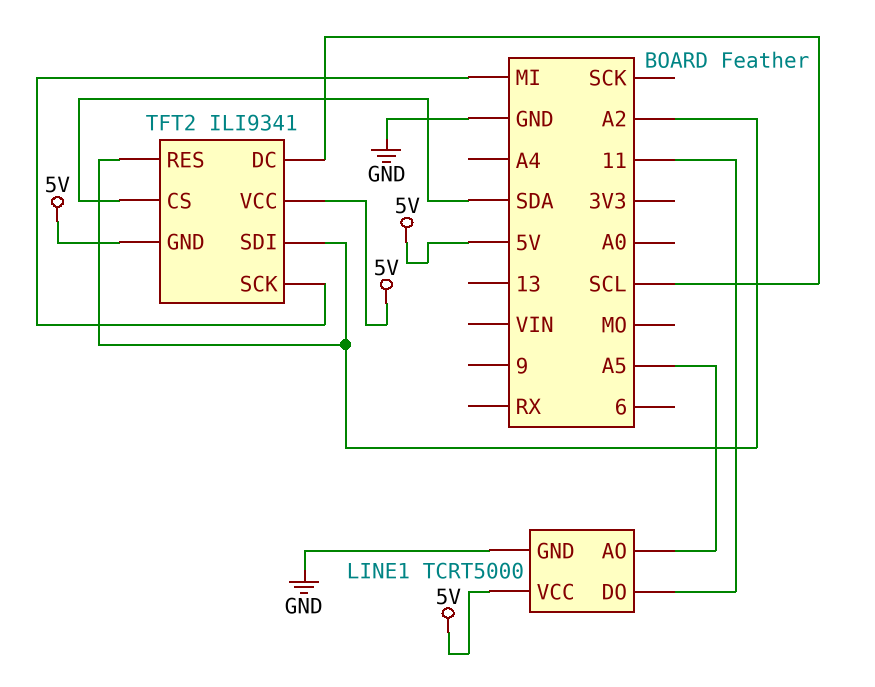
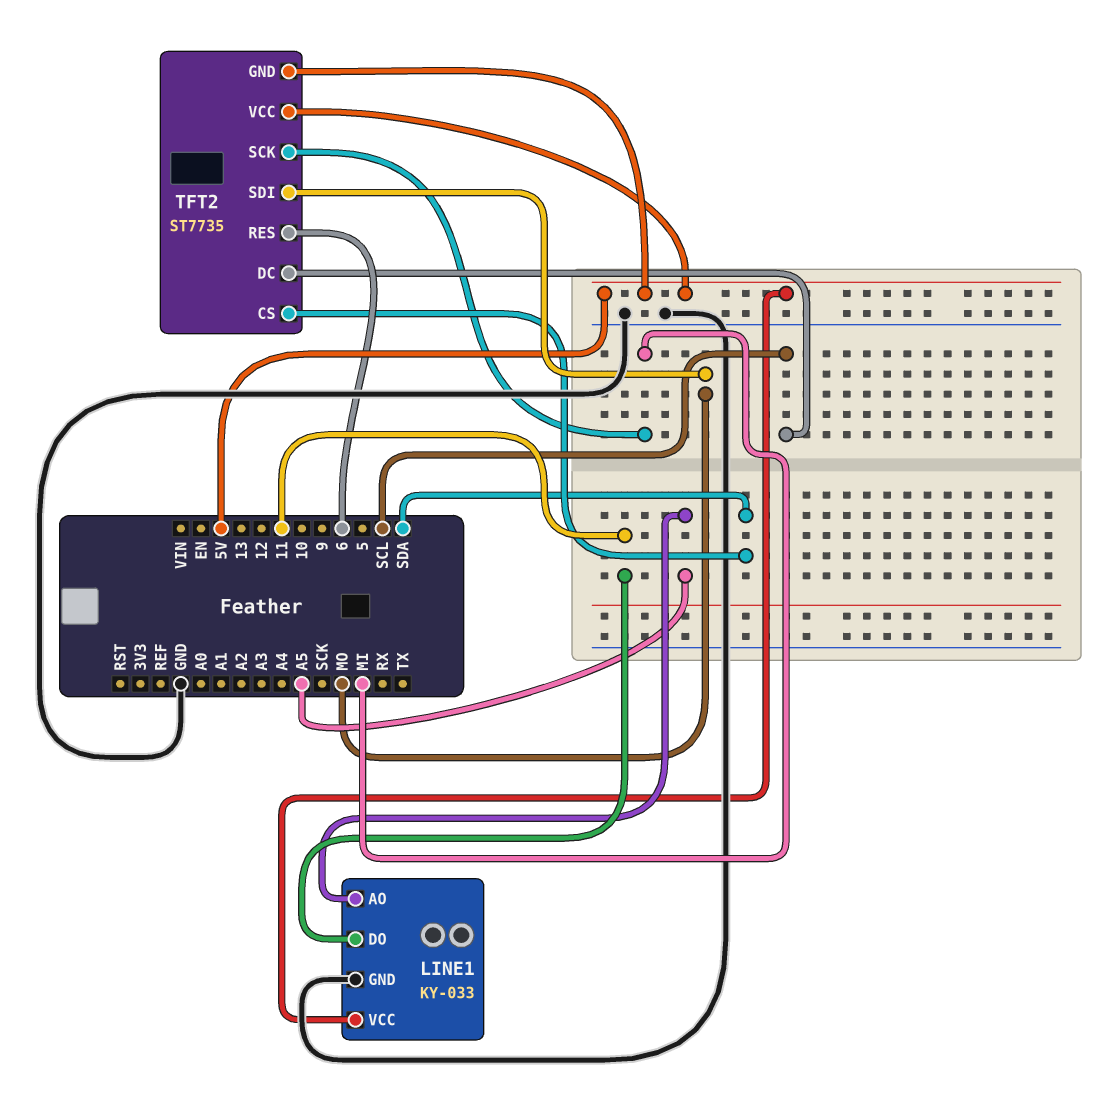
LINE1: TCRT5000 -> KY-033
TFT2: ILI9341 -> ST7735
TFT2 pin RES: A2 -> 6
TFT2 pin SDI: A2 -> MO

